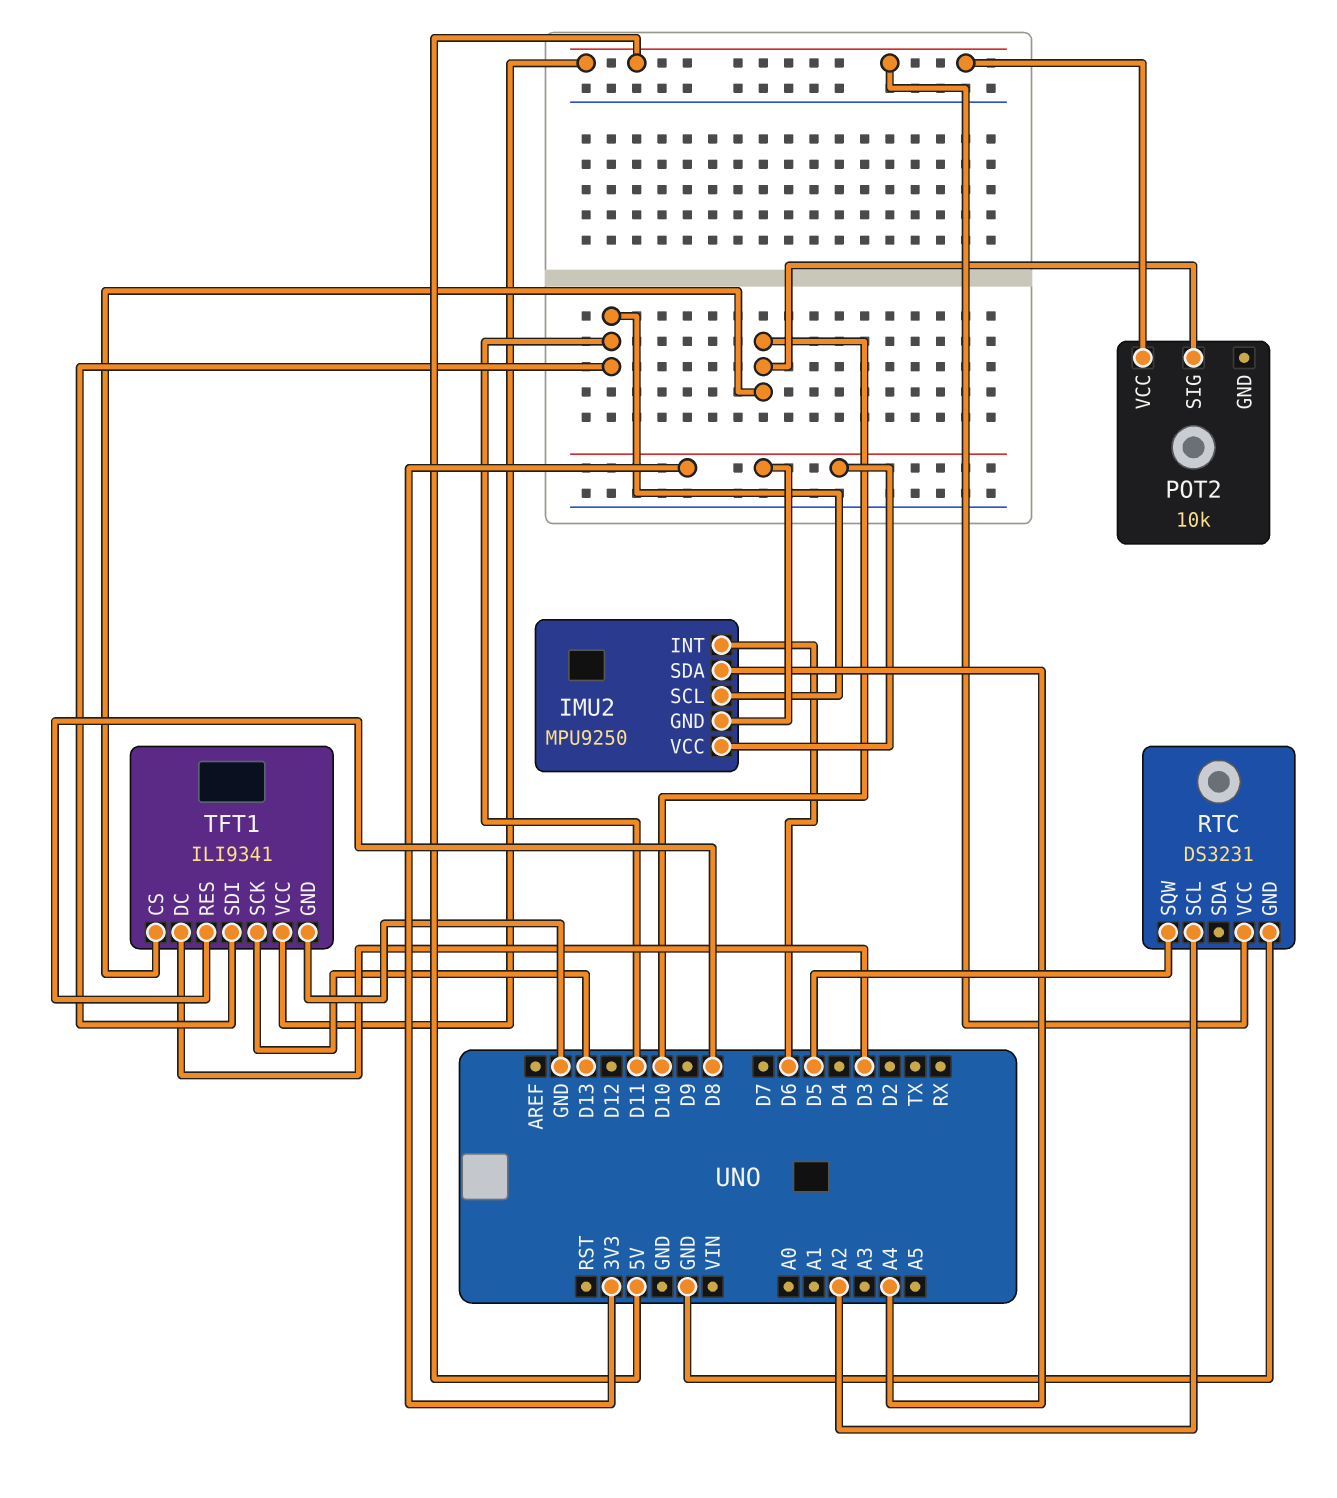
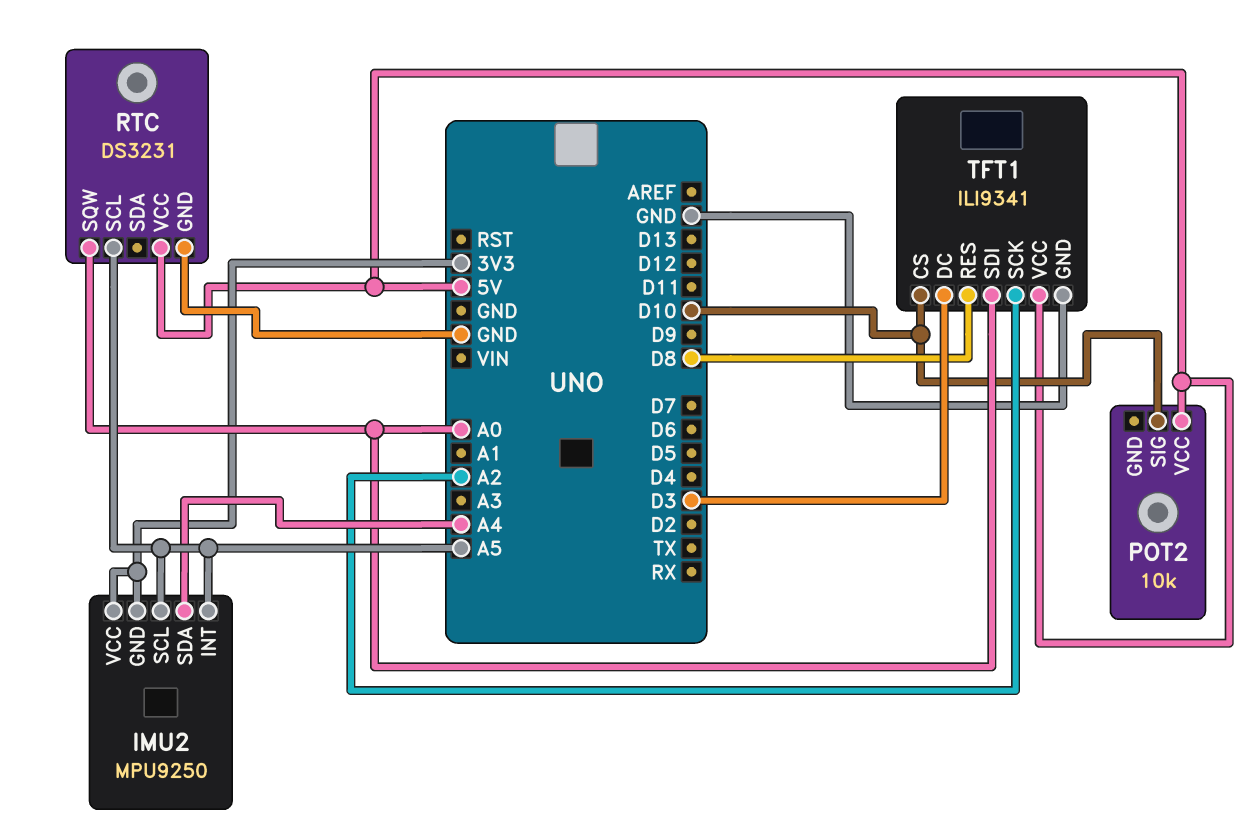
IMU2 pin INT: D6 -> A5
IMU2 pin SCL: D11 -> A5
RTC pin SCL: A2 -> A5
RTC pin SQW: D5 -> A0
TFT1 pin SCK: D13 -> A2
TFT1 pin SDI: D11 -> A0

